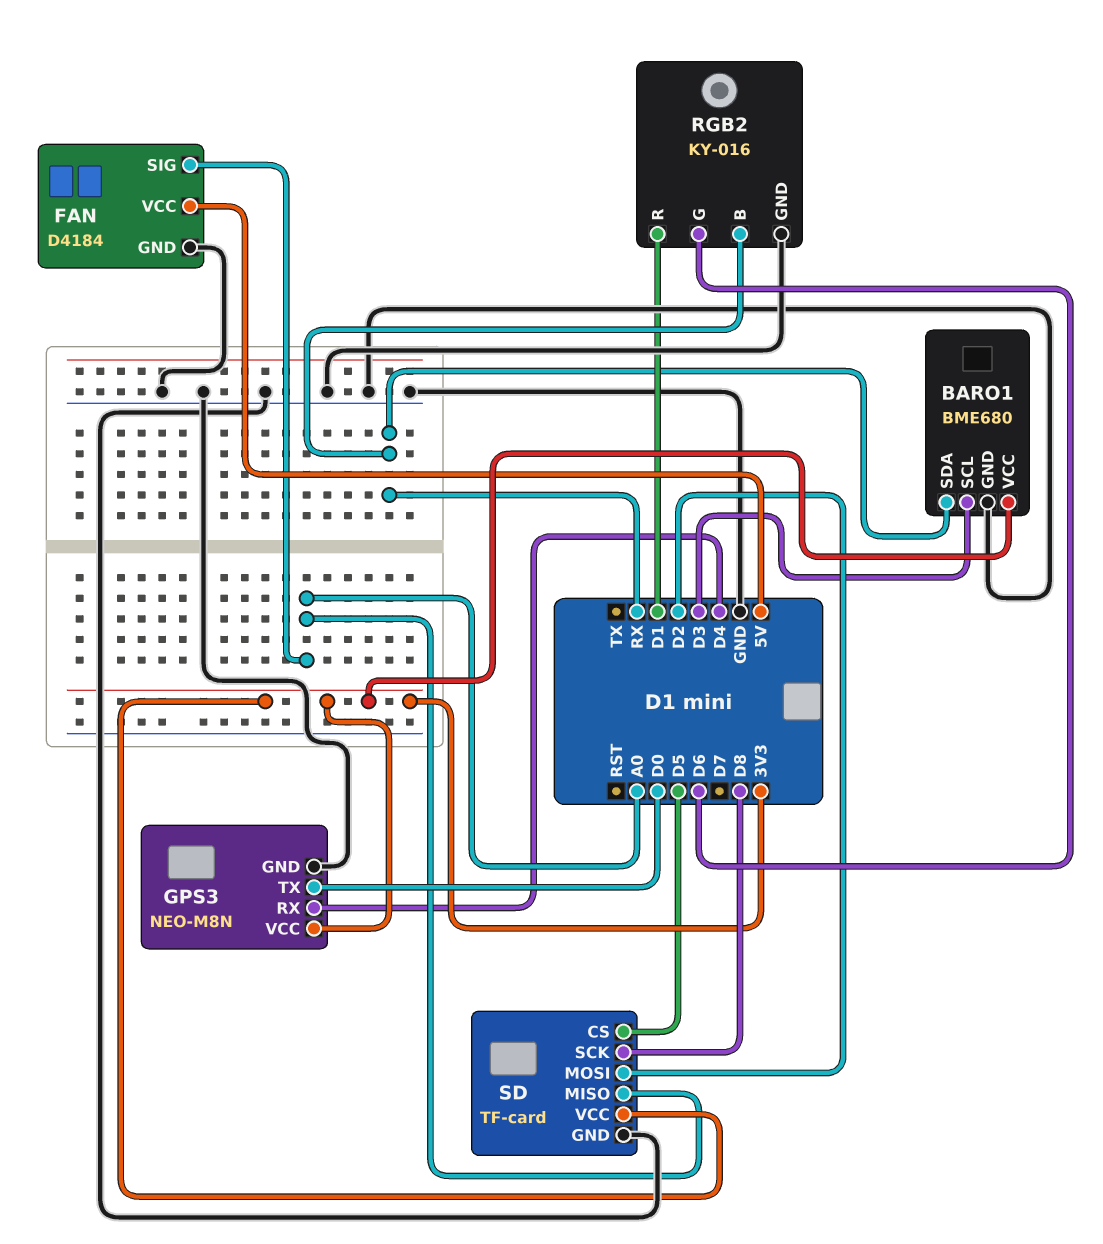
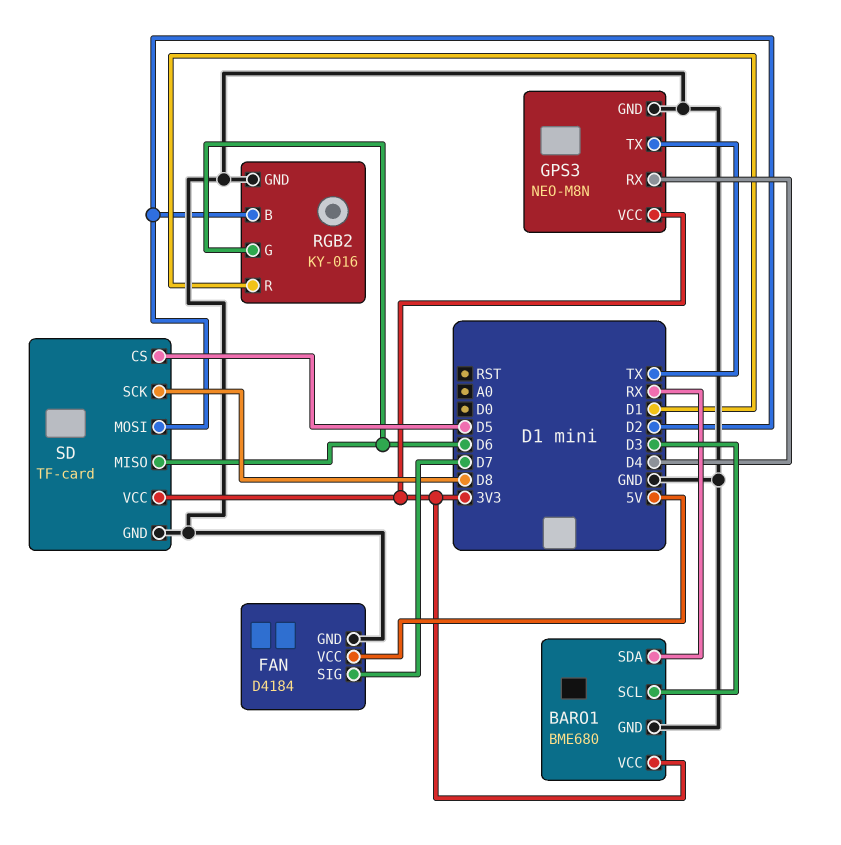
FAN pin SIG: A0 -> D7
GPS3 pin TX: D0 -> TX
RGB2 pin B: RX -> D2
SD pin MISO: A0 -> D6

